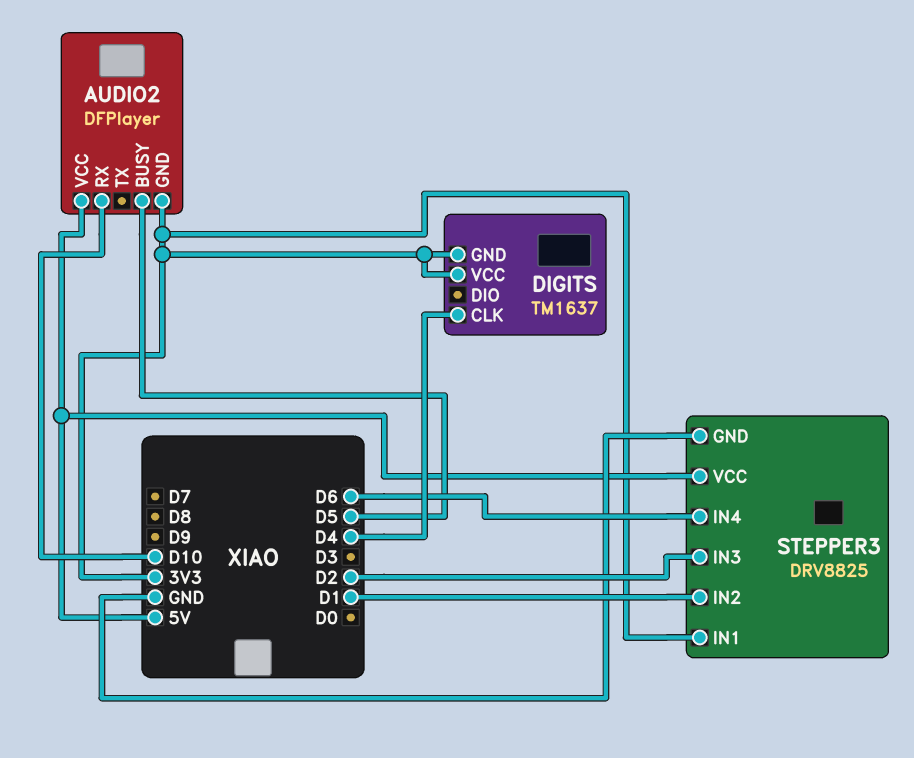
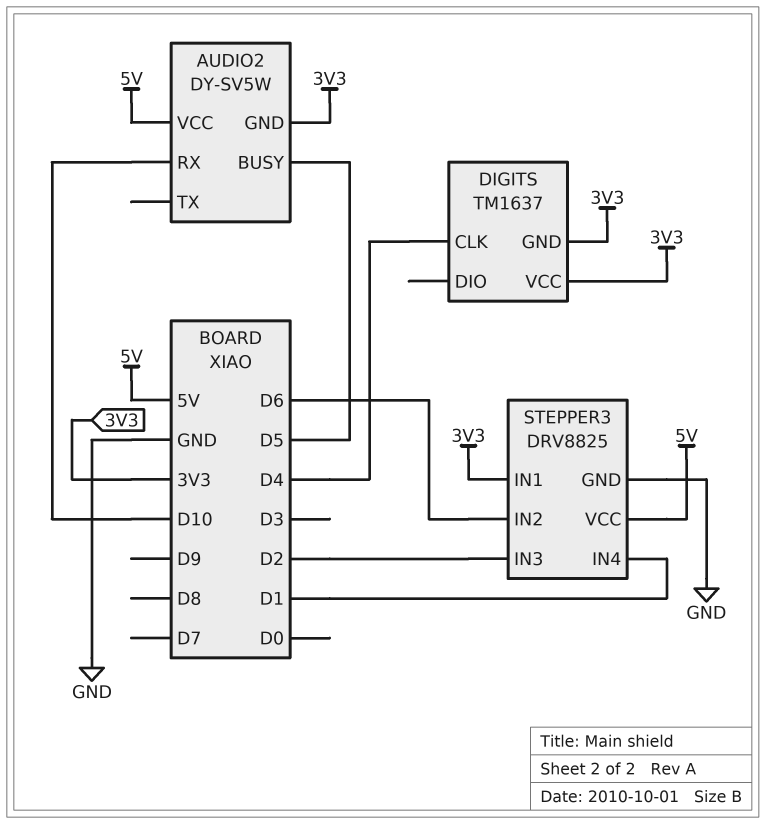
AUDIO2: DFPlayer -> DY-SV5W
STEPPER3 pin IN2: D1 -> D6
STEPPER3 pin IN4: D6 -> D1

